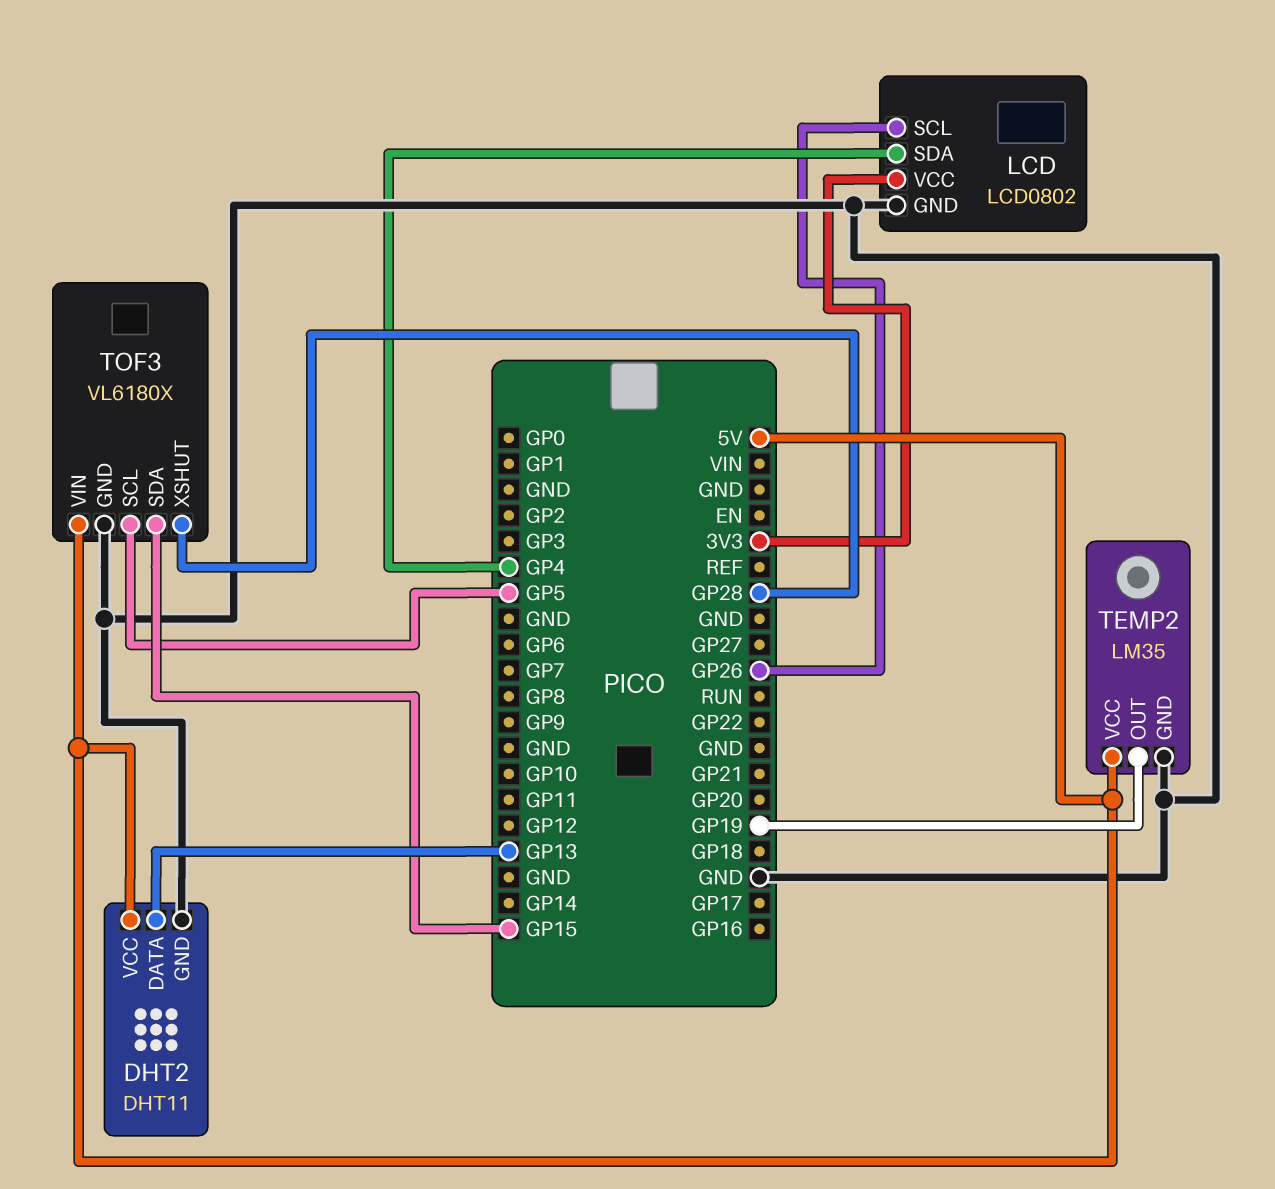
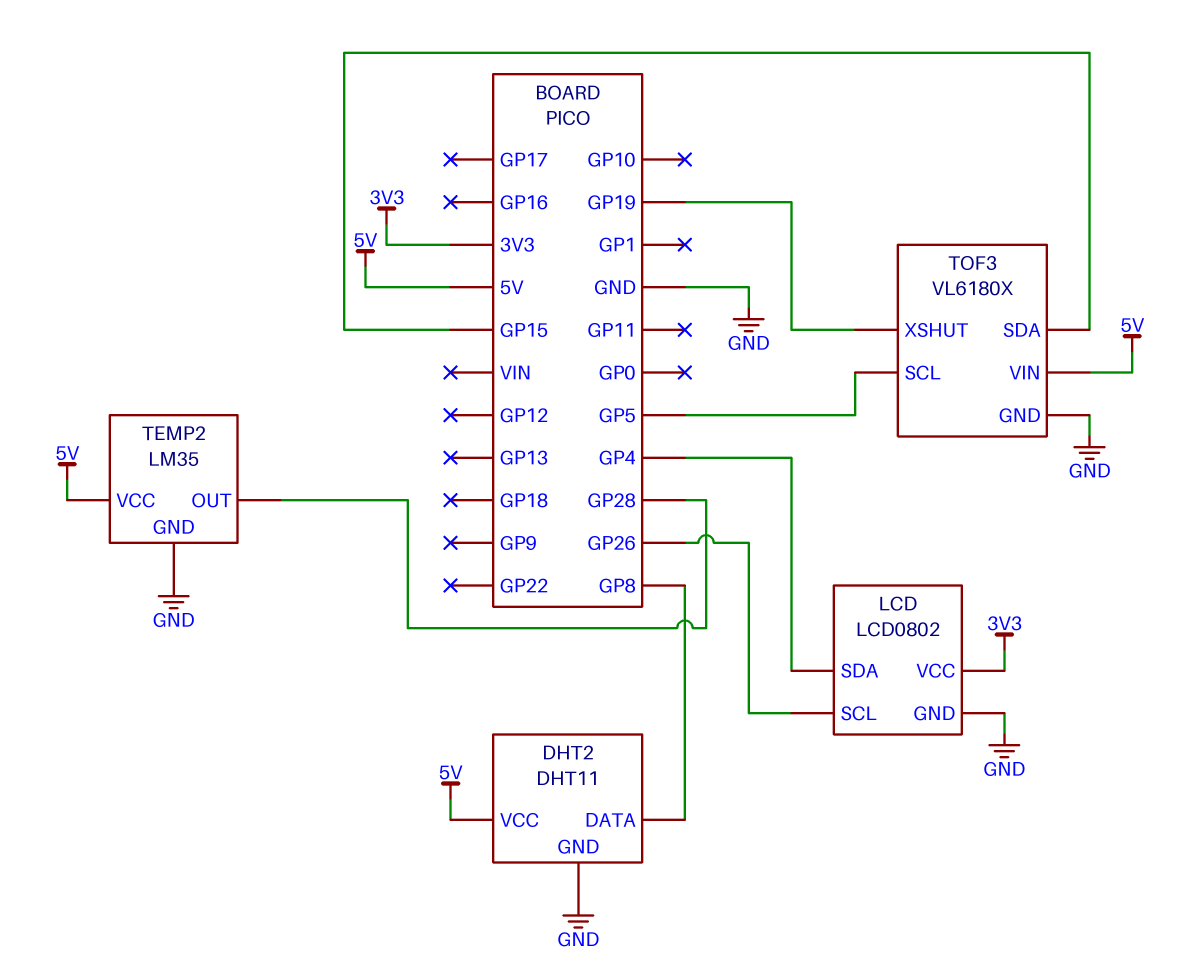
DHT2 pin DATA: GP13 -> GP8
TEMP2 pin OUT: GP19 -> GP28
TOF3 pin XSHUT: GP28 -> GP19

